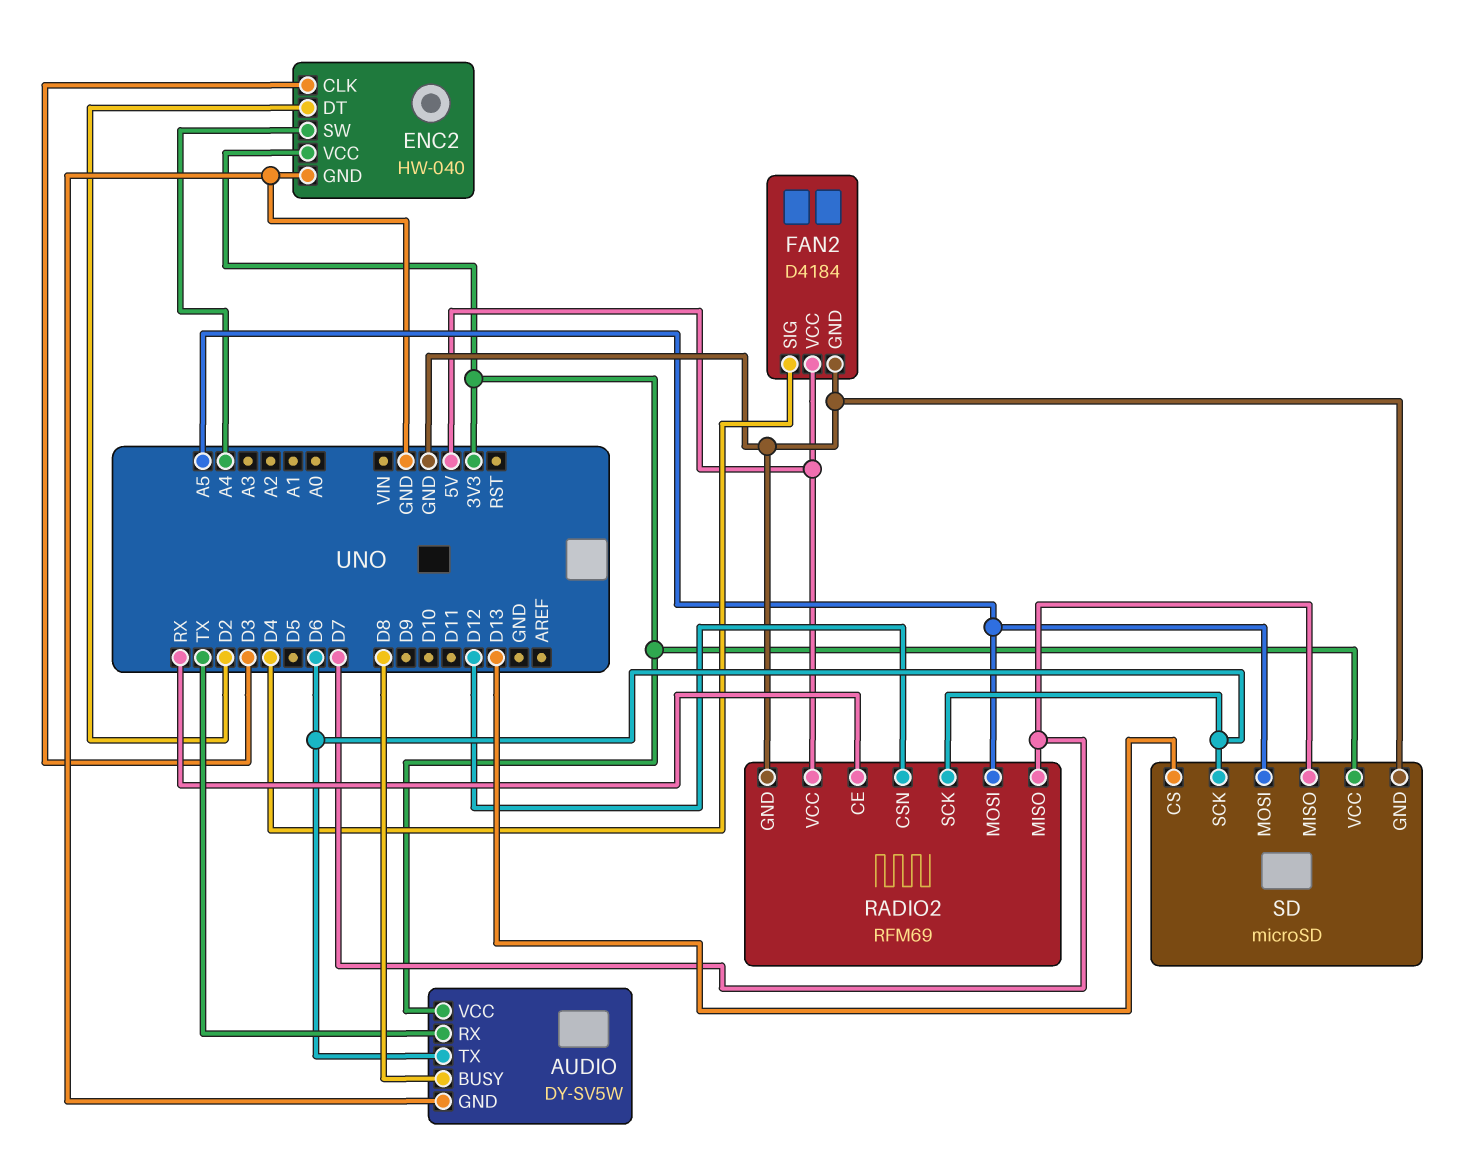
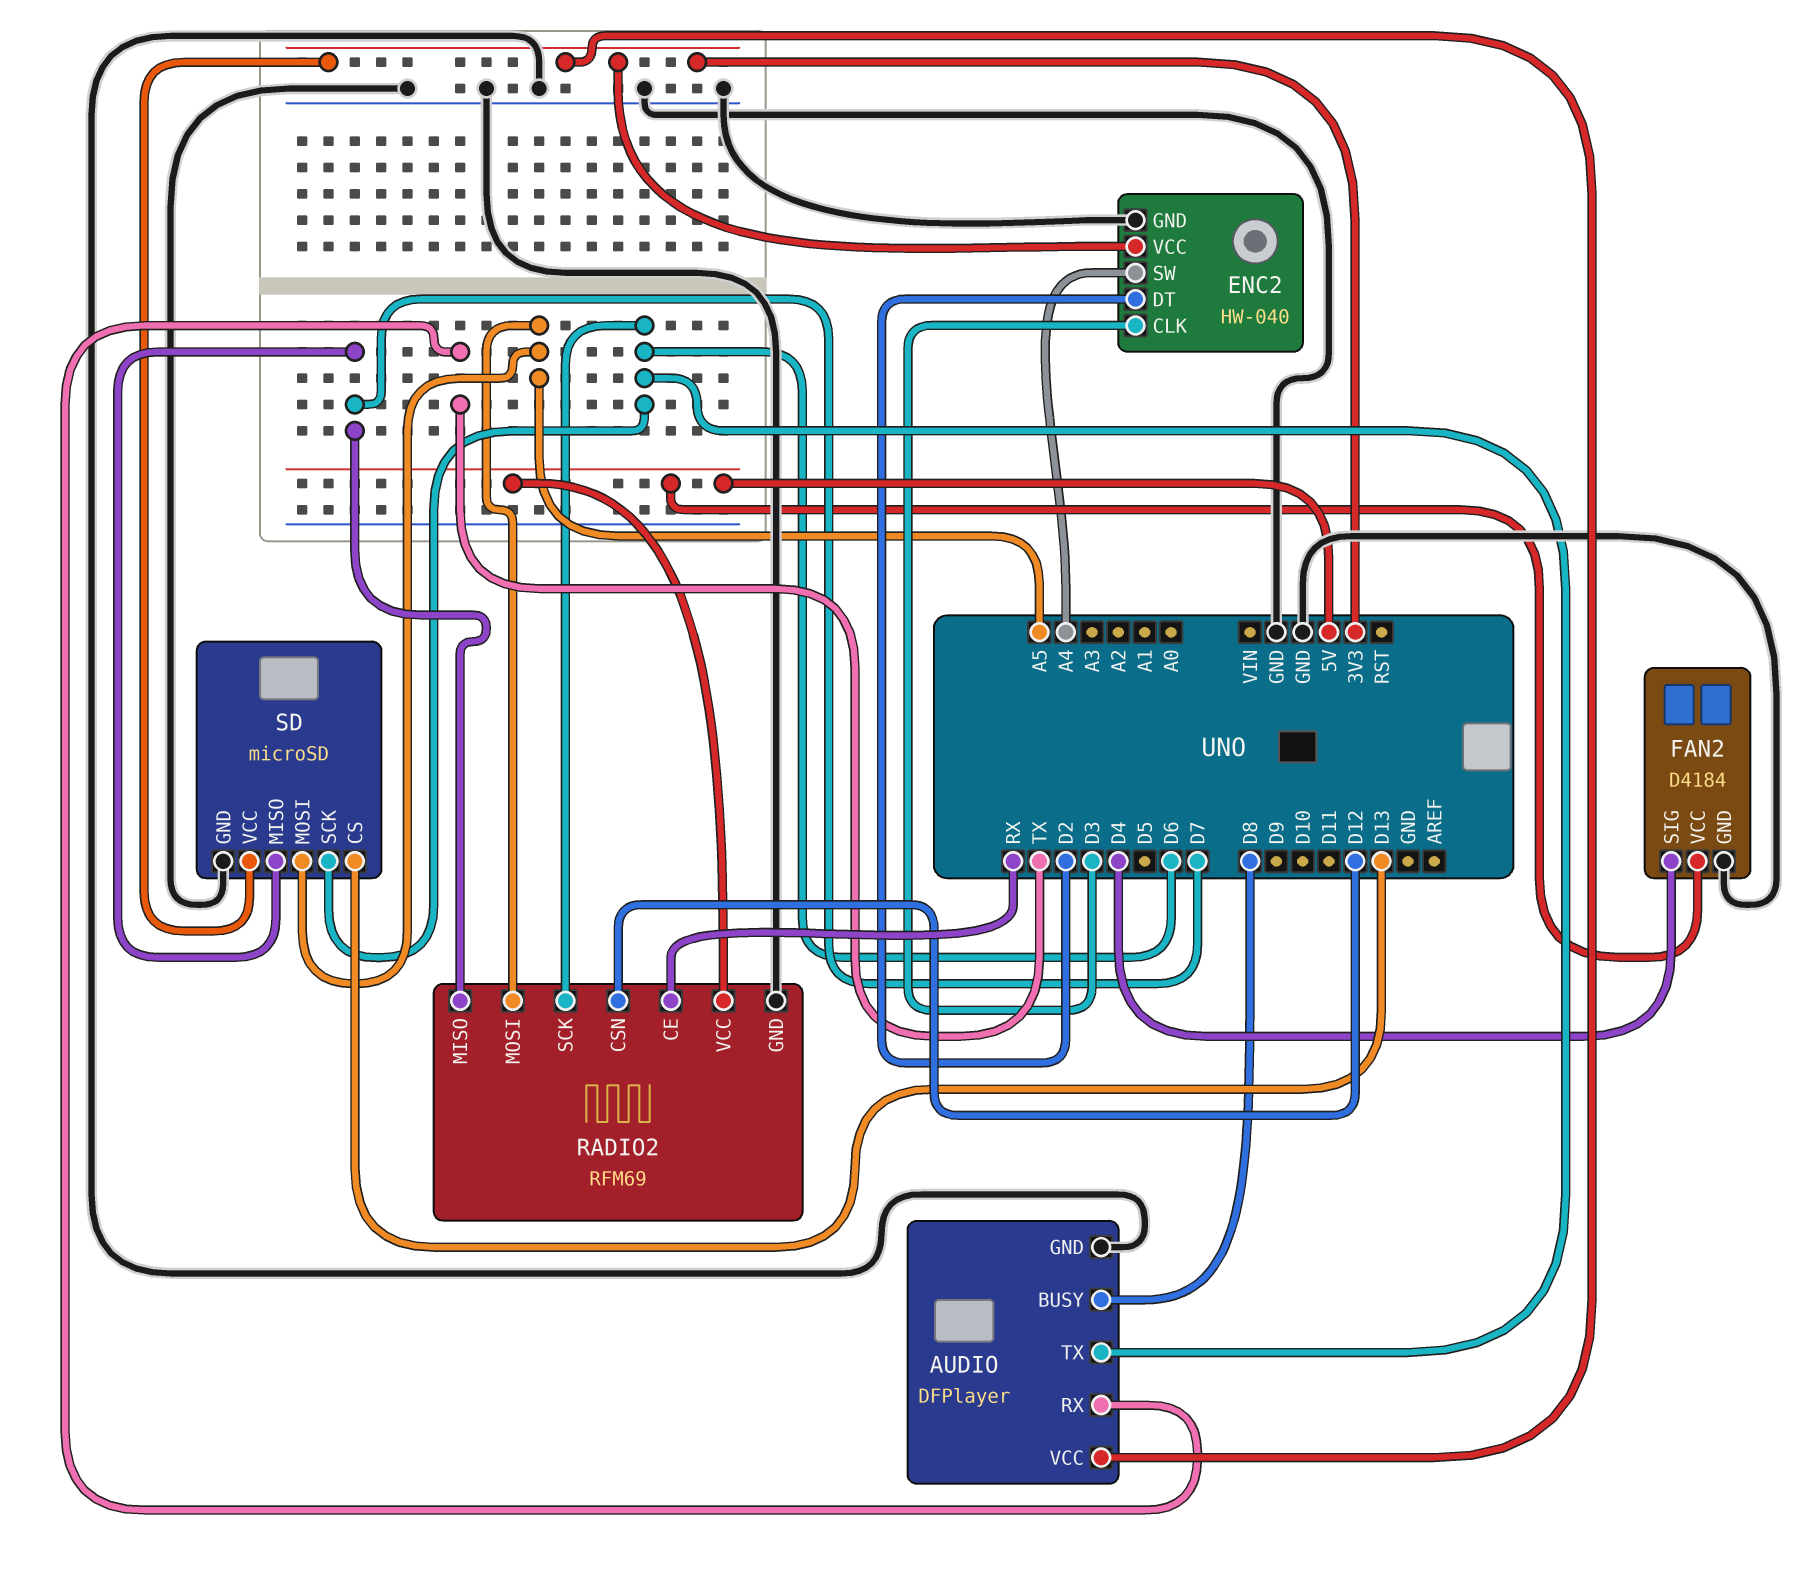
AUDIO: DY-SV5W -> DFPlayer

